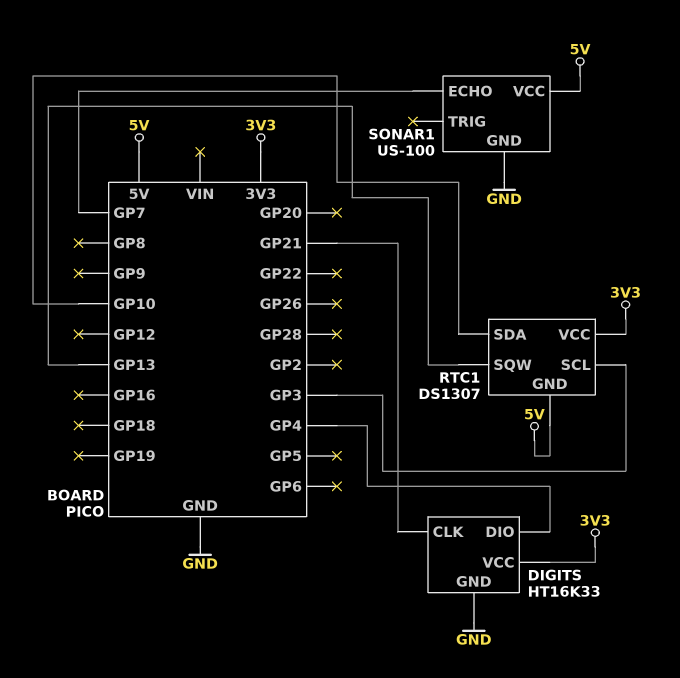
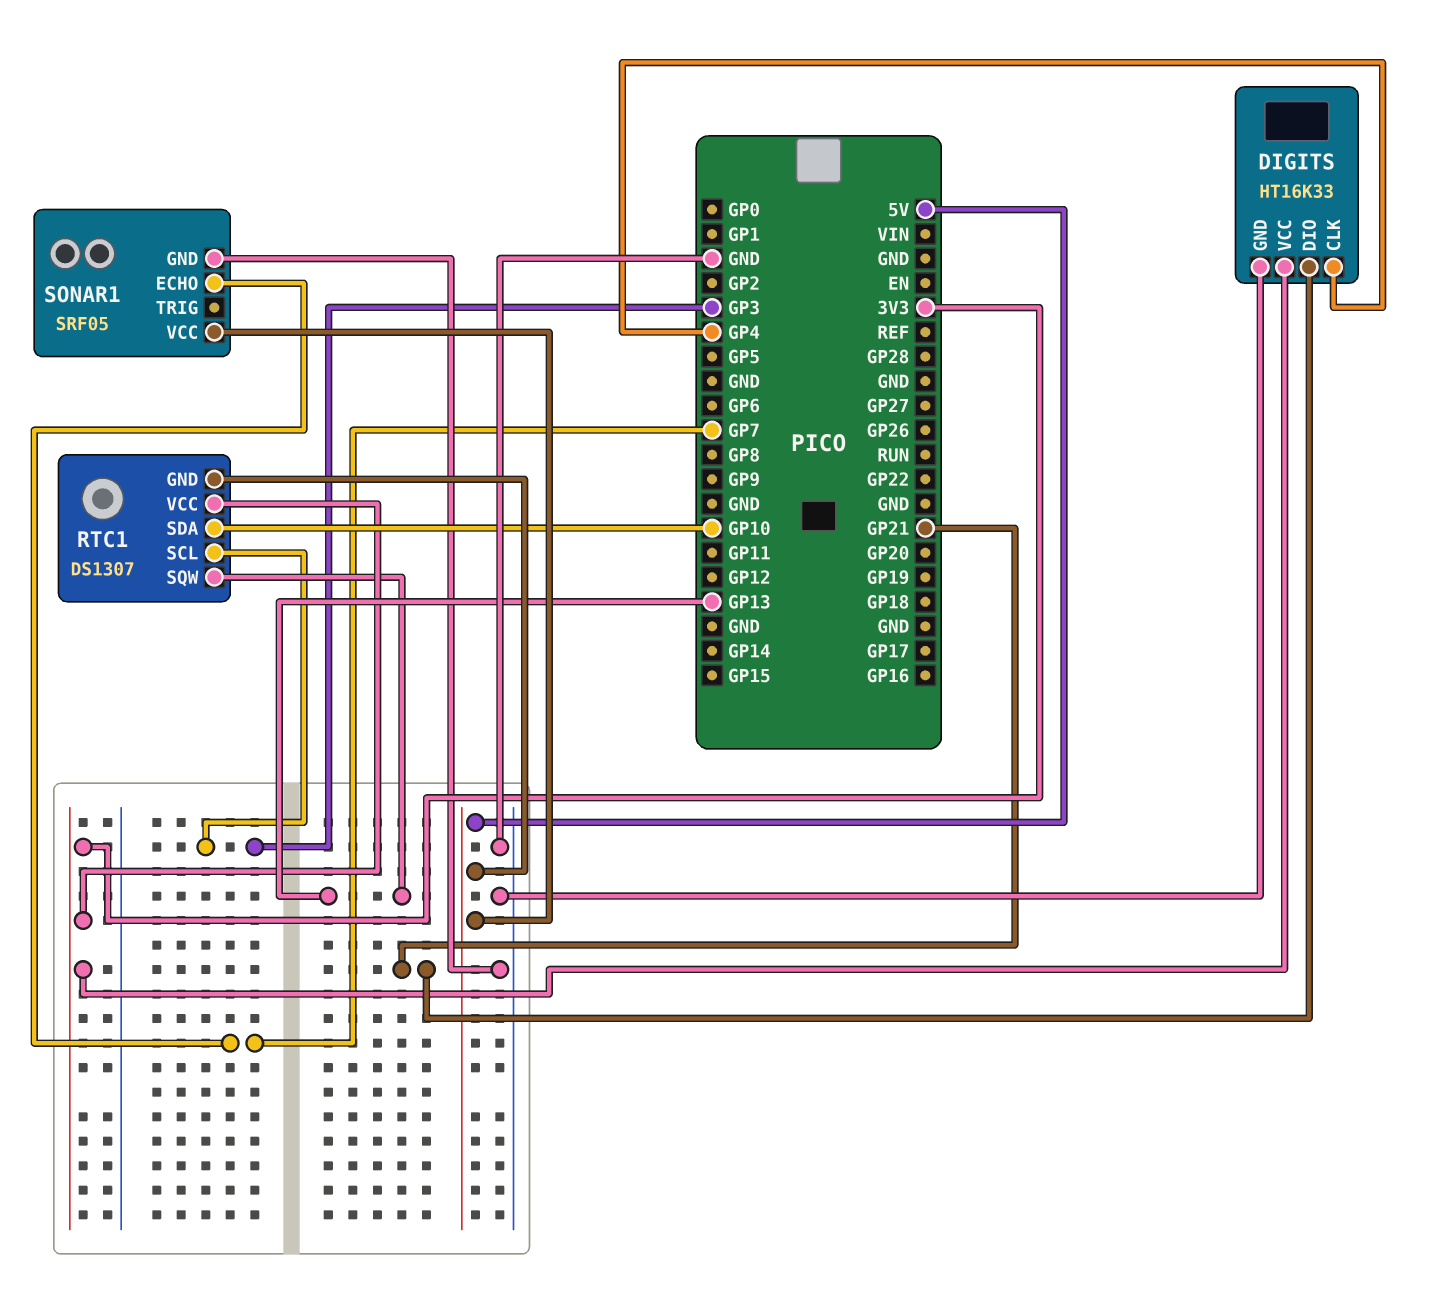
DIGITS pin CLK: GP21 -> GP4
DIGITS pin DIO: GP4 -> GP21
SONAR1: US-100 -> SRF05

